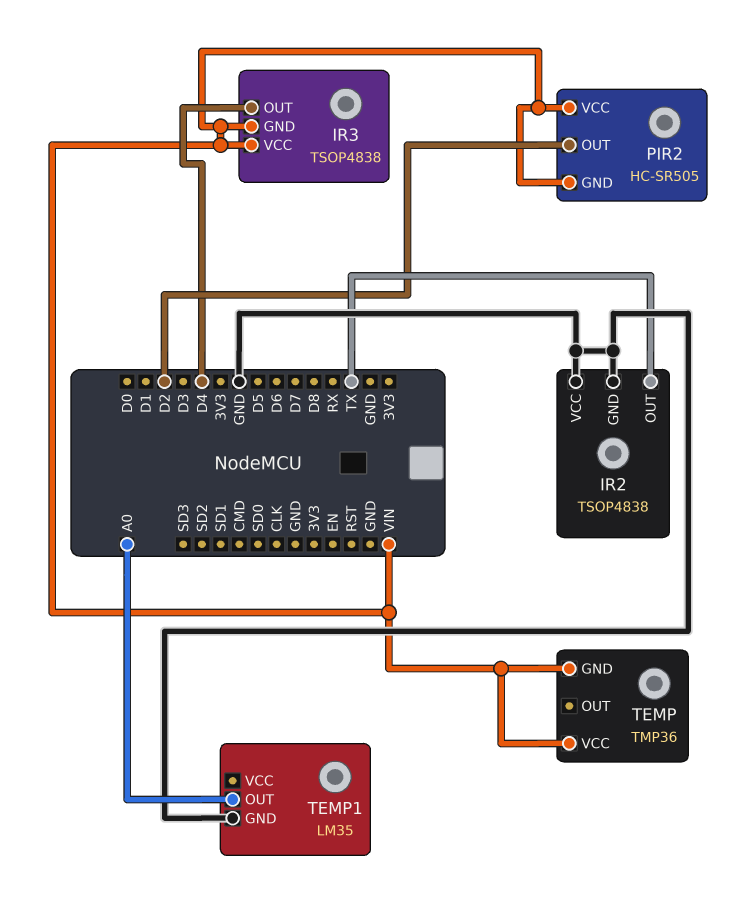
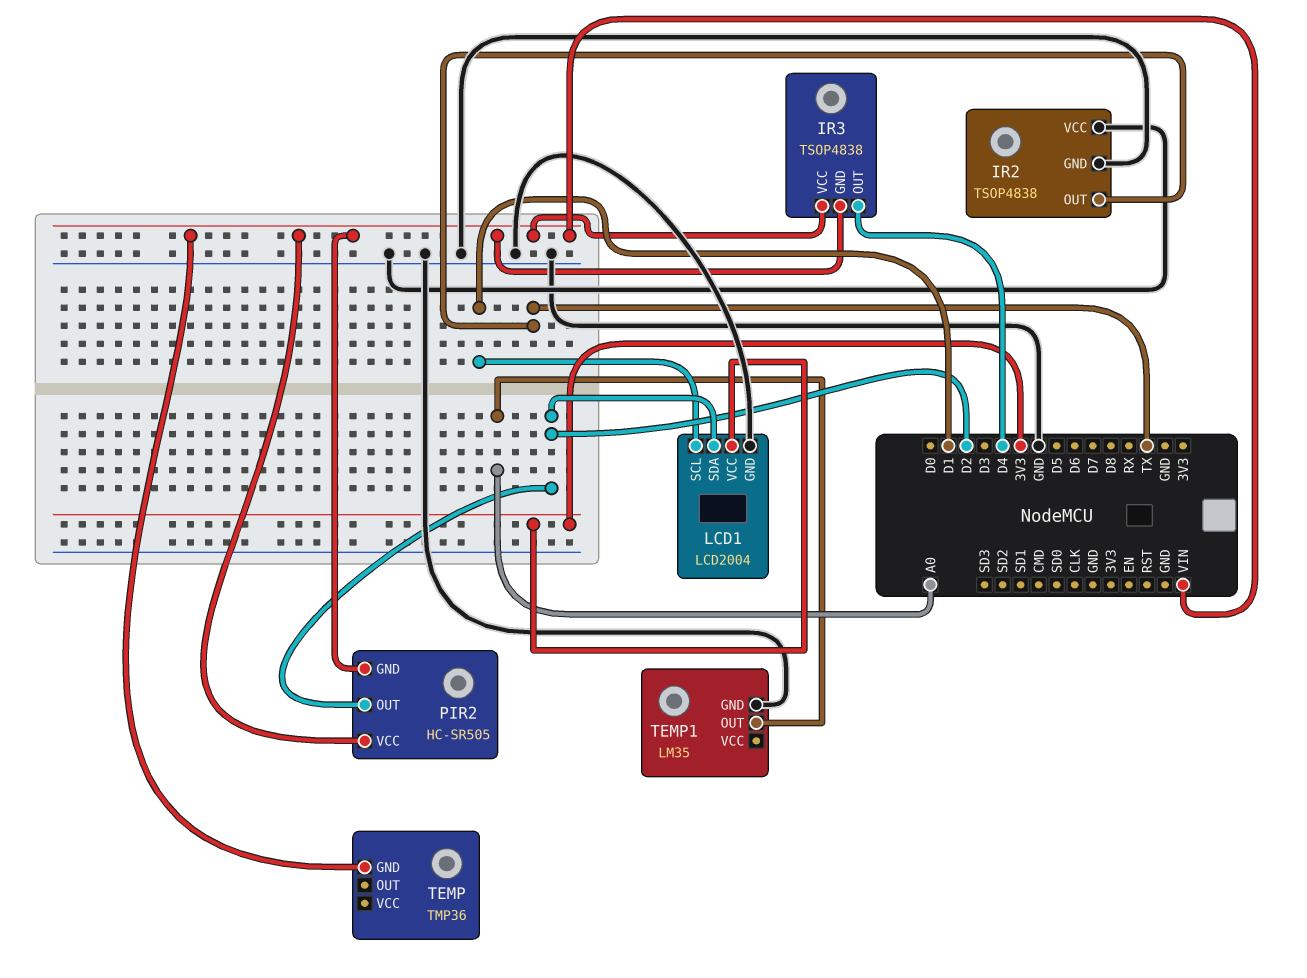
LCD1: none -> LCD2004
LCD1 pin GND: none -> GND
LCD1 pin SCL: none -> D1
LCD1 pin SDA: none -> D2
LCD1 pin VCC: none -> 3V3
TEMP pin VCC: VIN -> none

